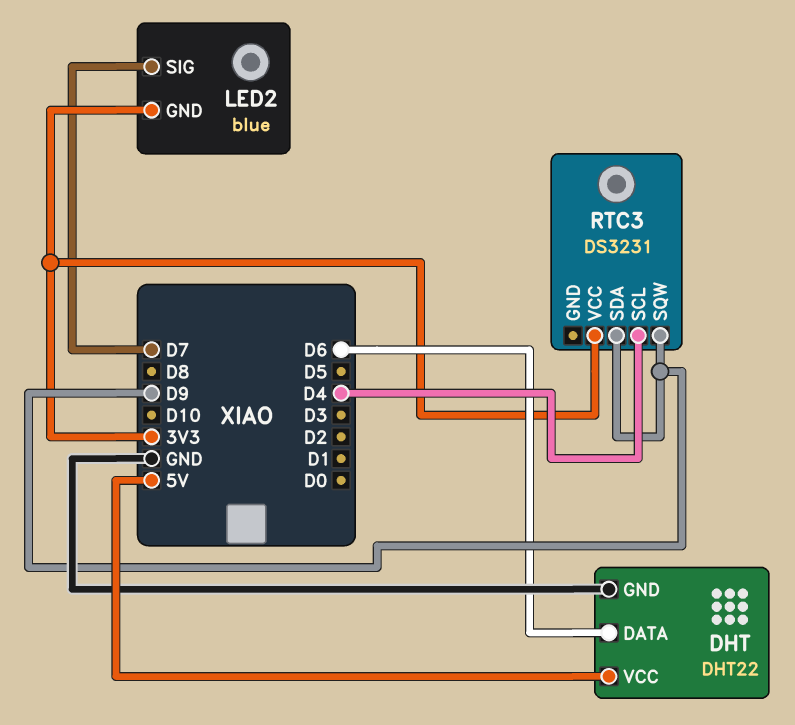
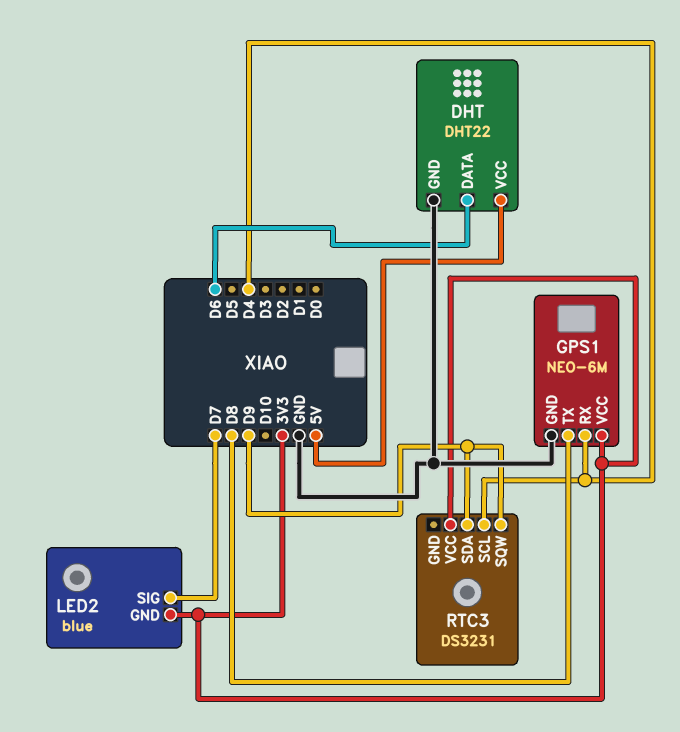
GPS1: none -> NEO-6M
GPS1 pin GND: none -> GND
GPS1 pin RX: none -> D4
GPS1 pin TX: none -> D8
GPS1 pin VCC: none -> 3V3

